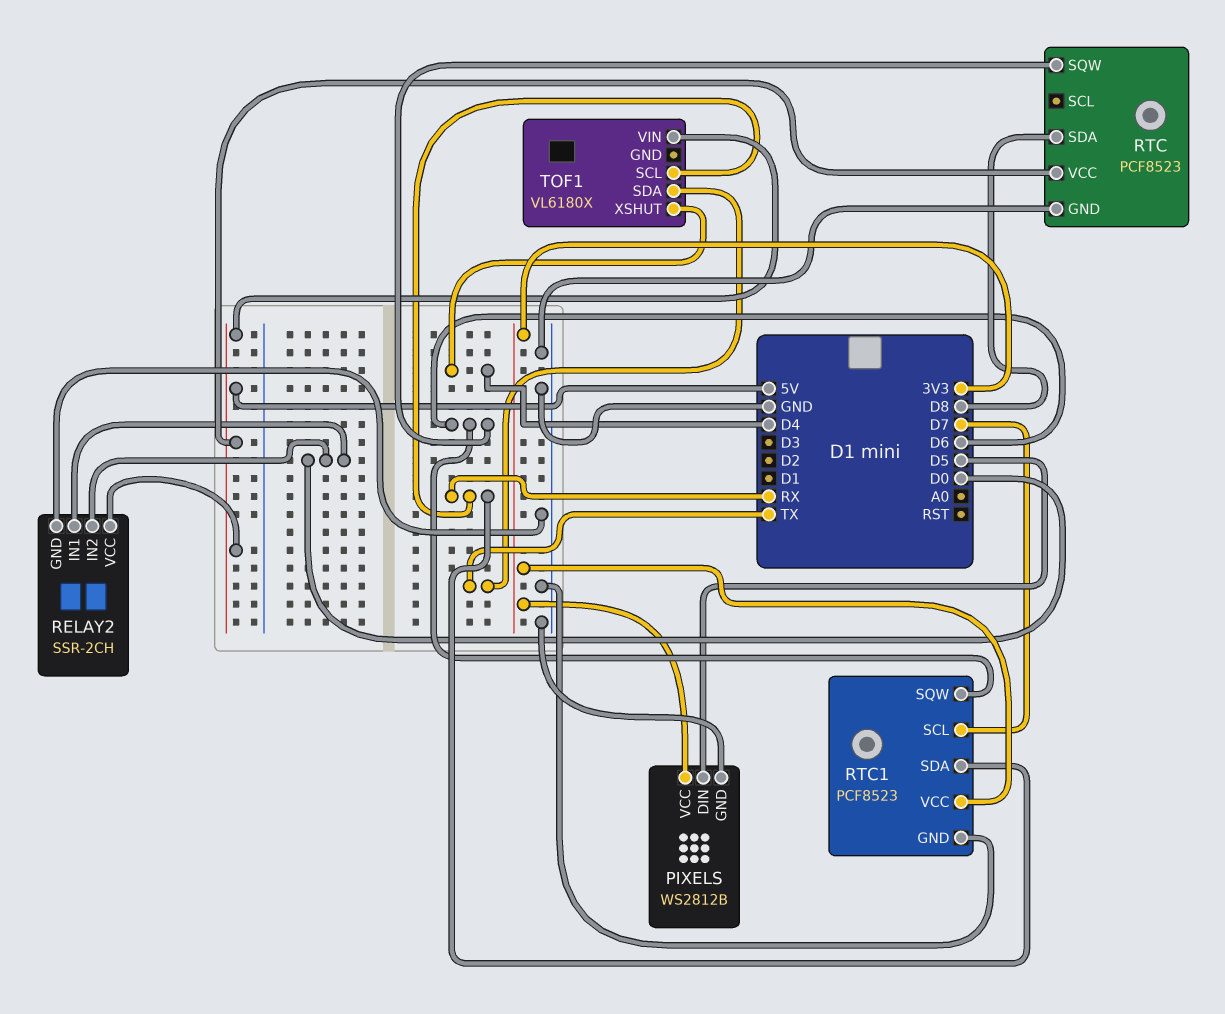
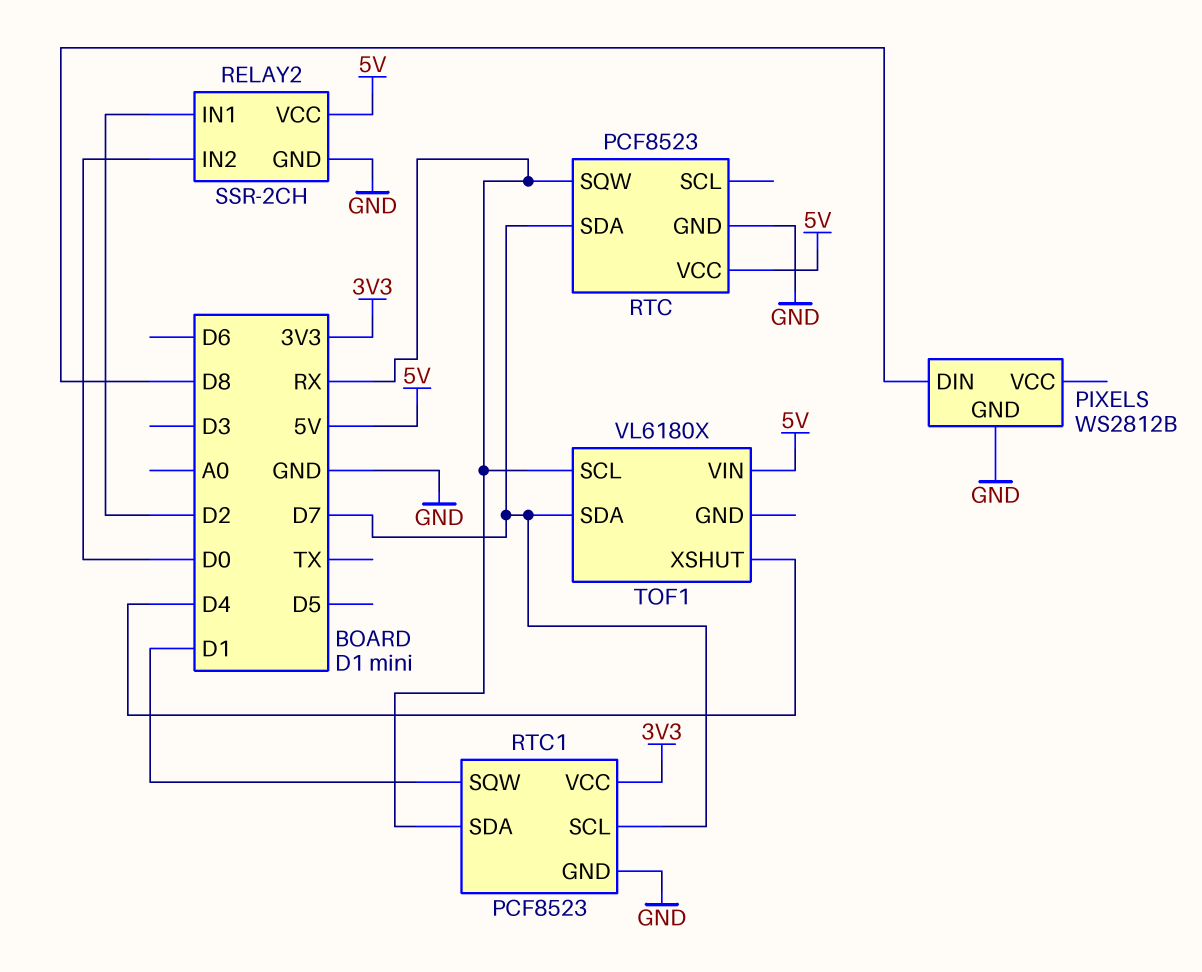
PIXELS pin DIN: D5 -> D8
PIXELS pin VCC: 3V3 -> none
RELAY2 pin IN1: D0 -> D2
RTC pin SDA: D8 -> D7
RTC pin SQW: D6 -> RX
RTC1 pin SQW: D6 -> D1
TOF1 pin SDA: TX -> D7

